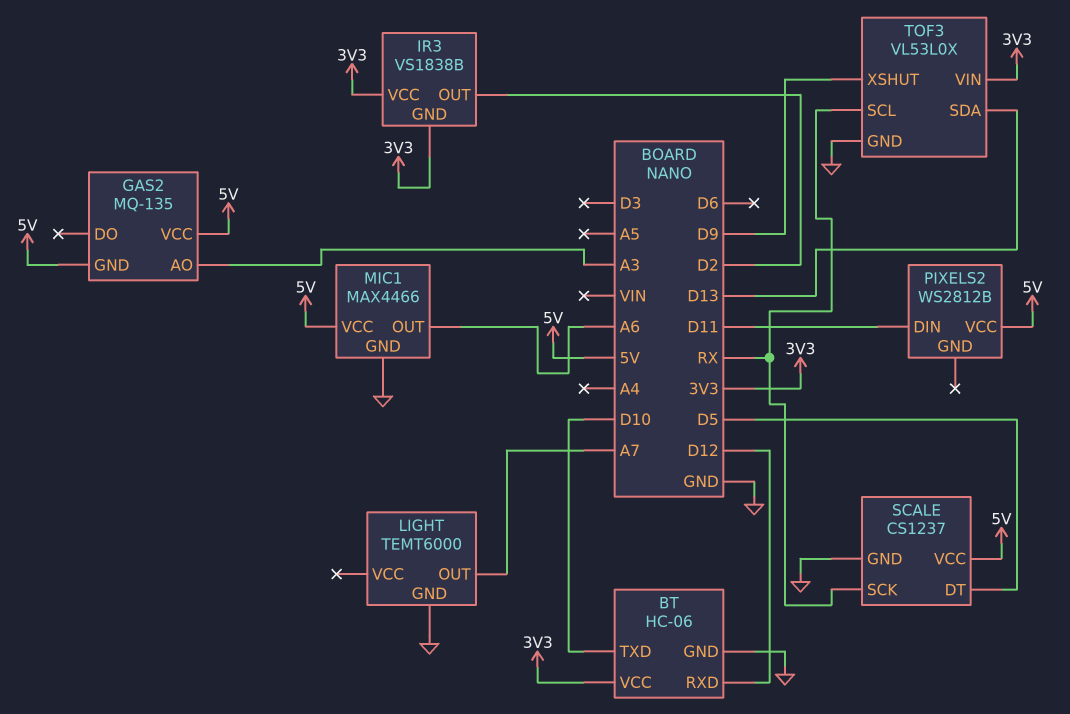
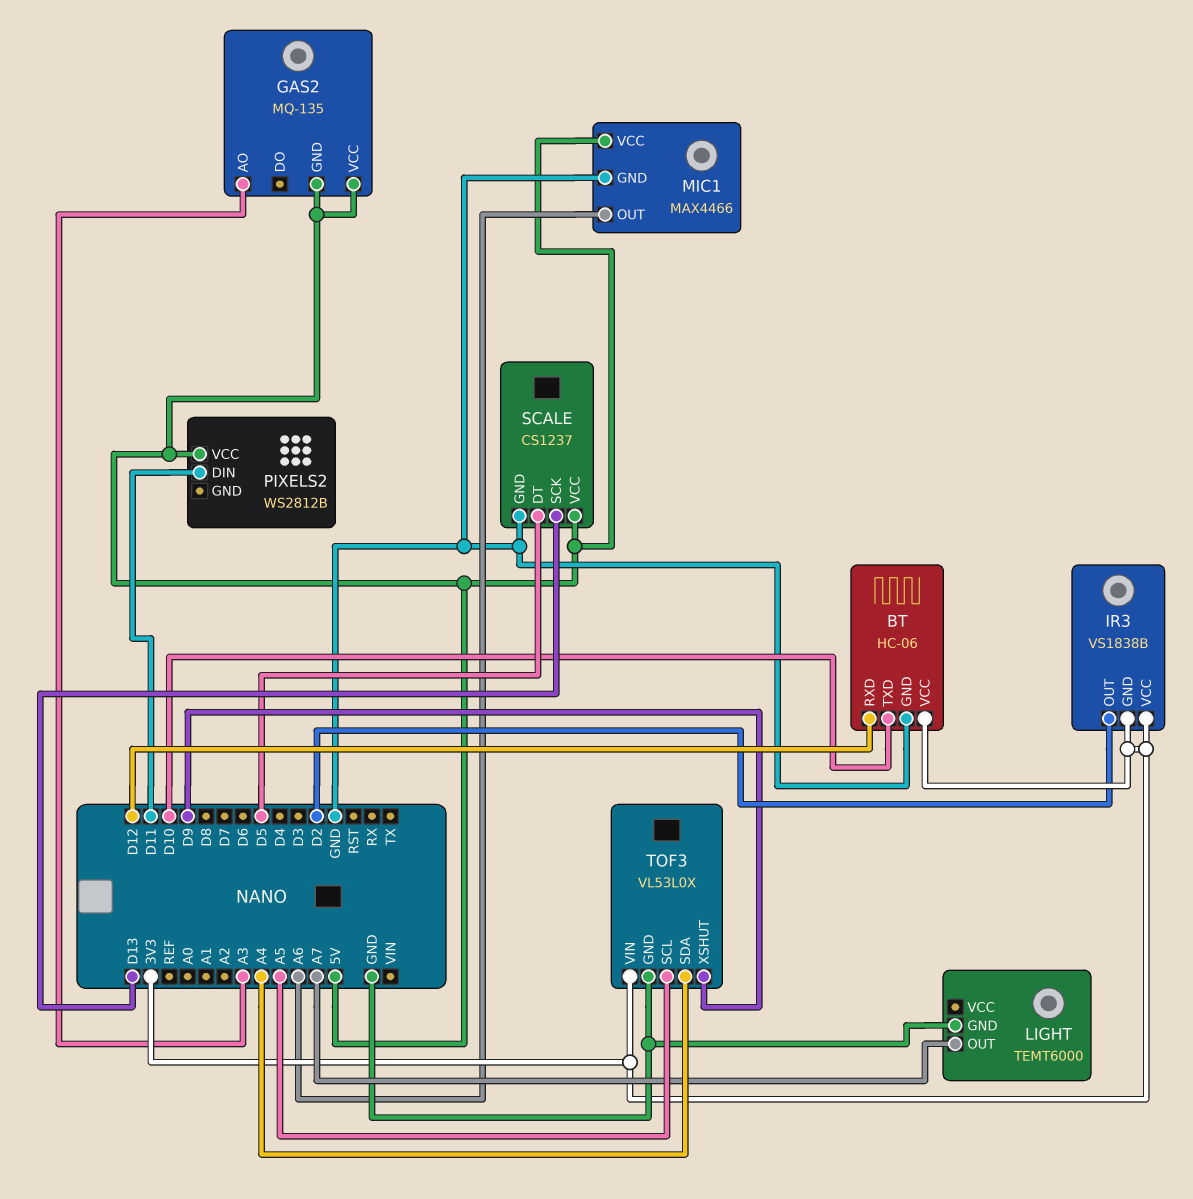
SCALE pin SCK: RX -> D13
TOF3 pin SCL: RX -> A5
TOF3 pin SDA: D13 -> A4

